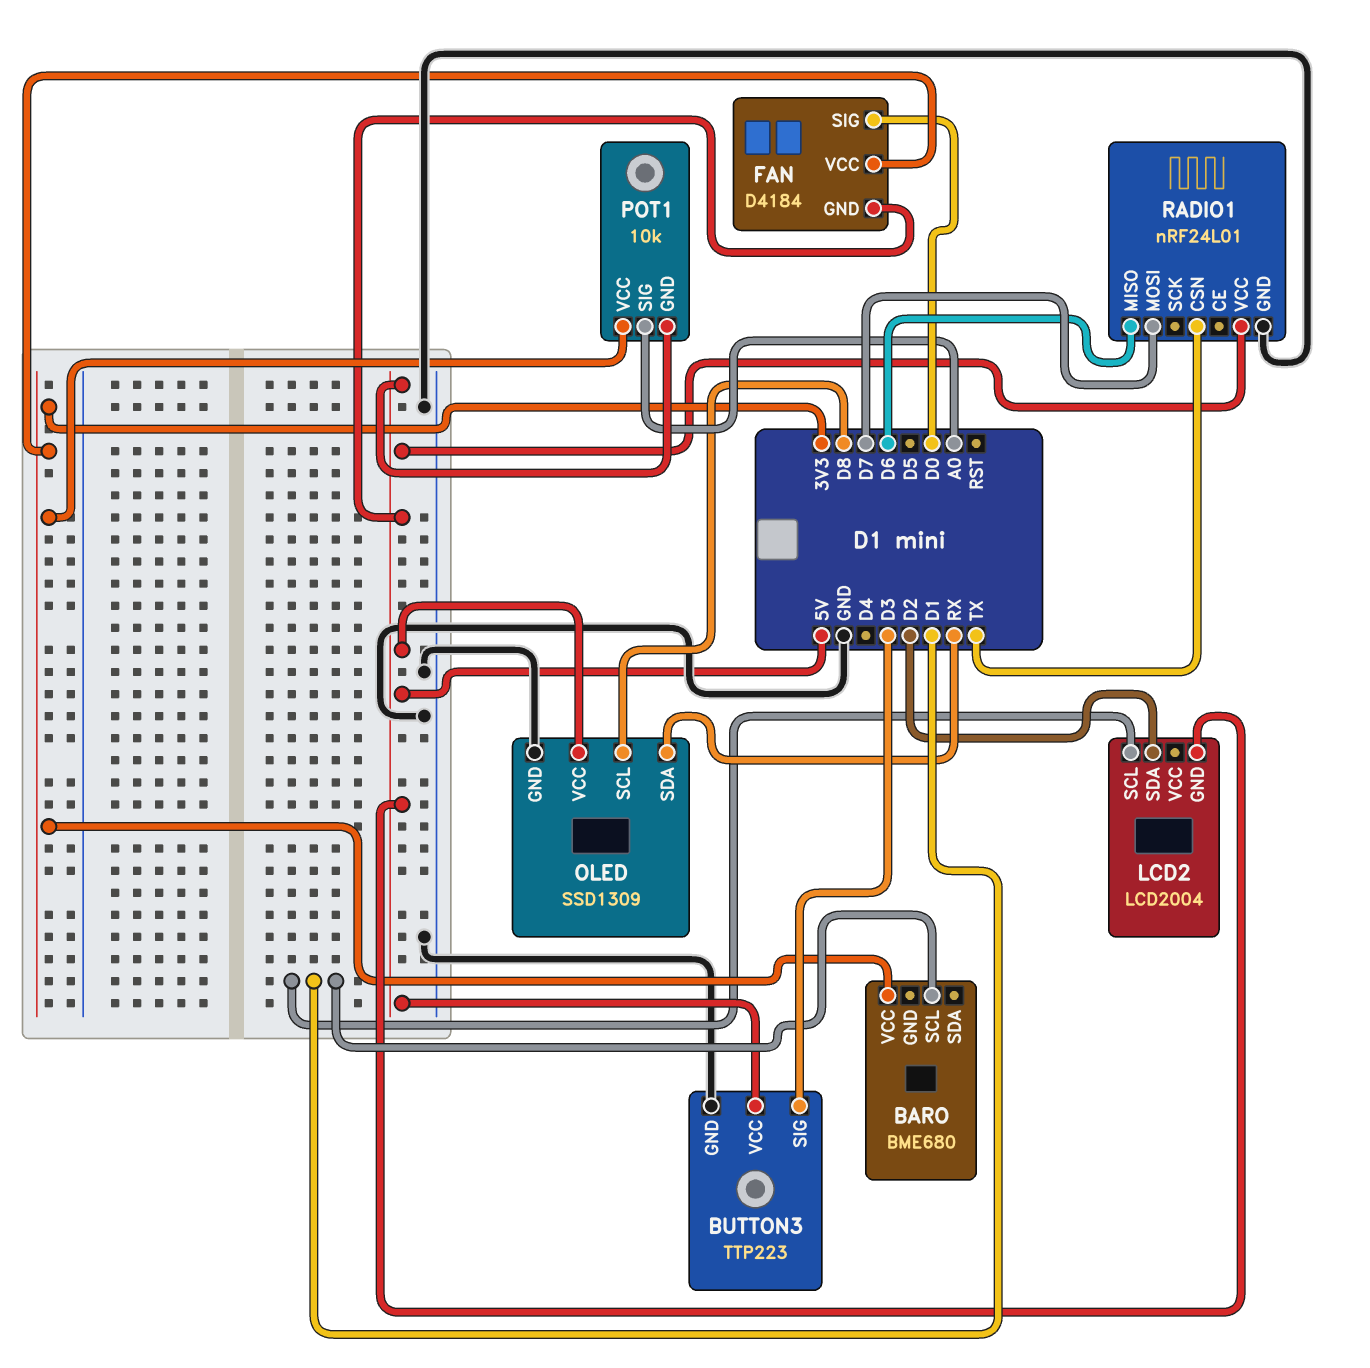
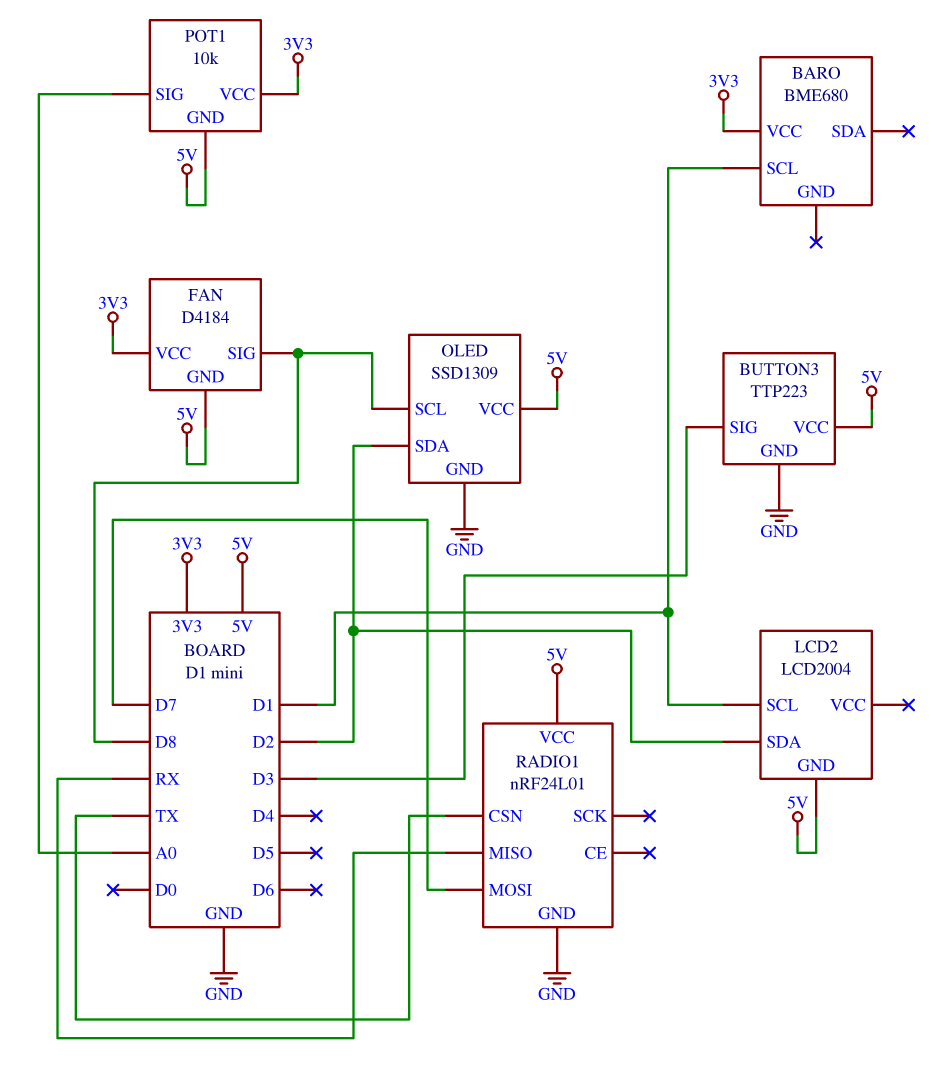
FAN pin SIG: D0 -> D8
OLED pin SDA: RX -> D2
RADIO1 pin MISO: D6 -> RX

